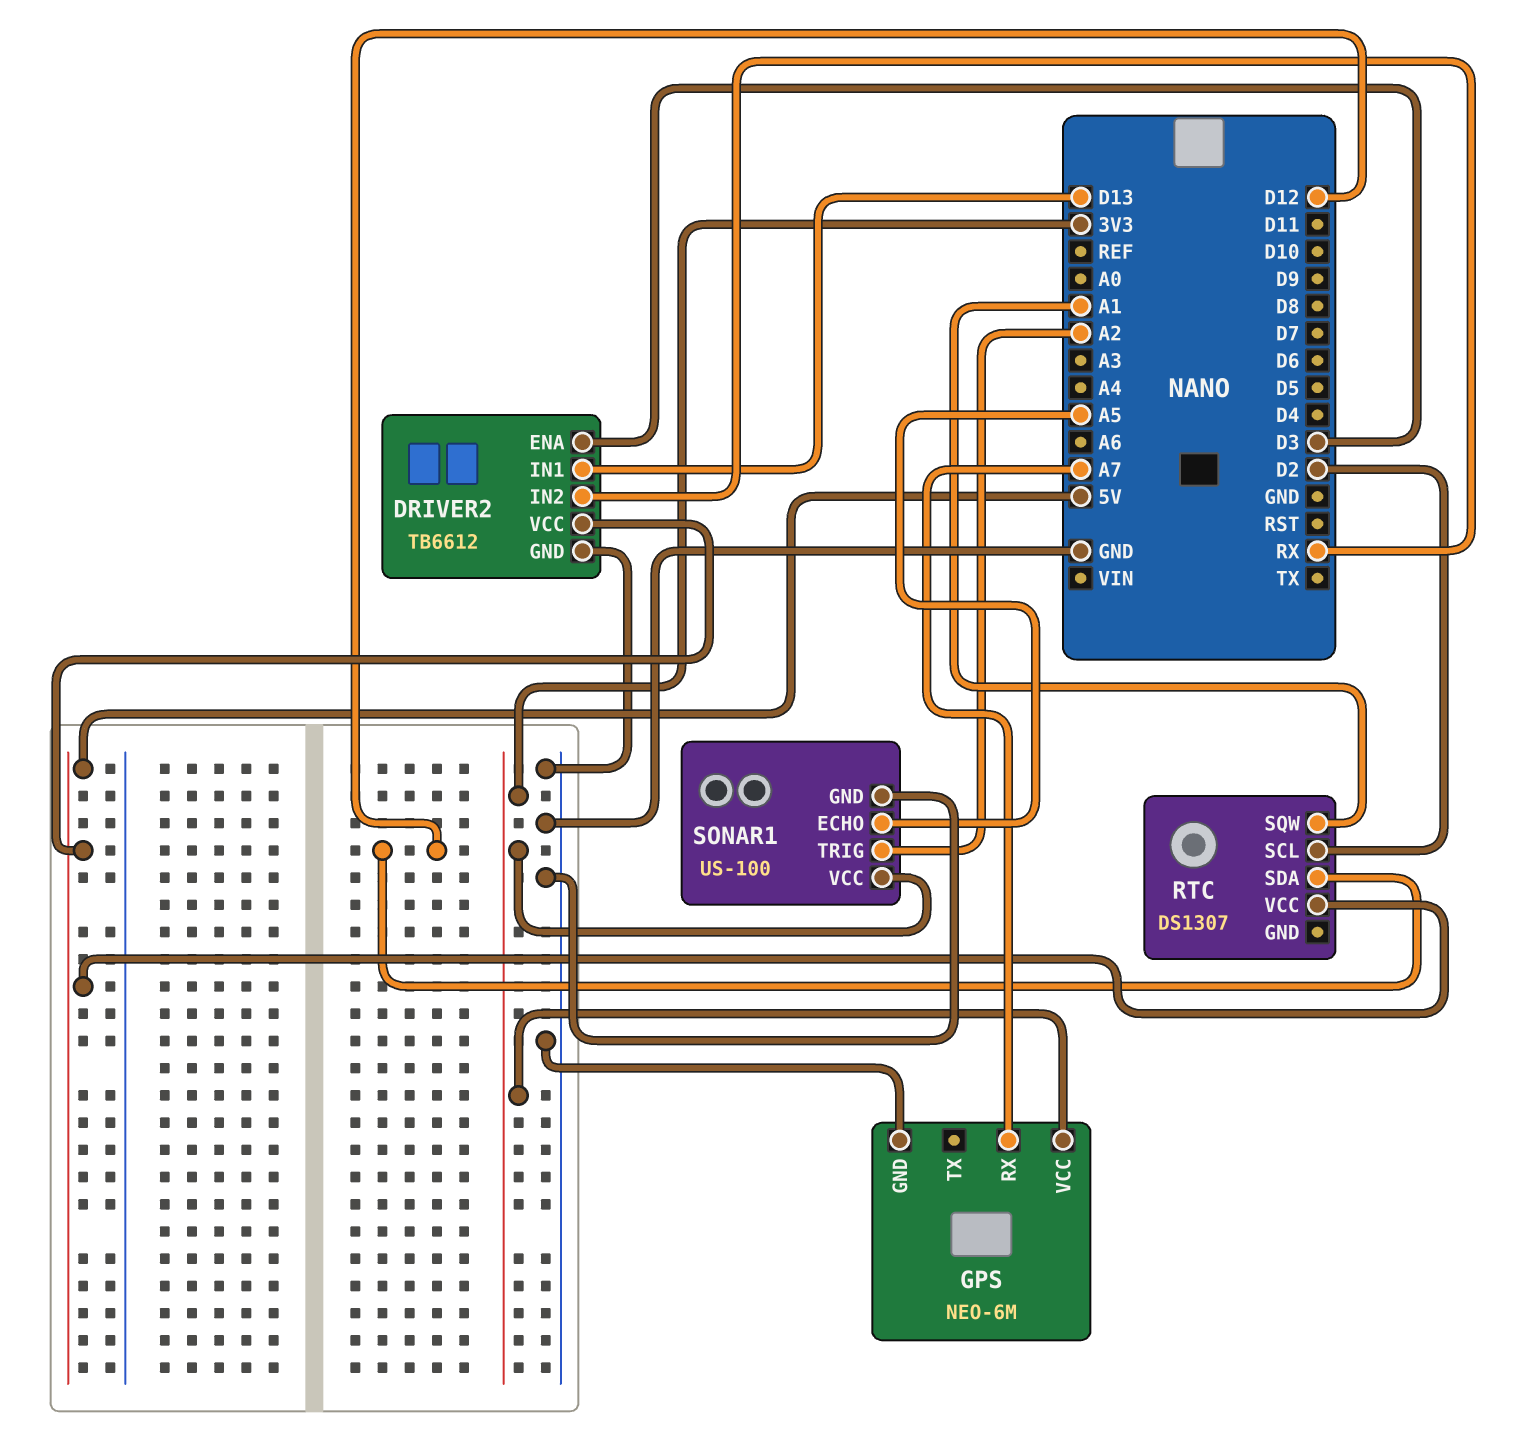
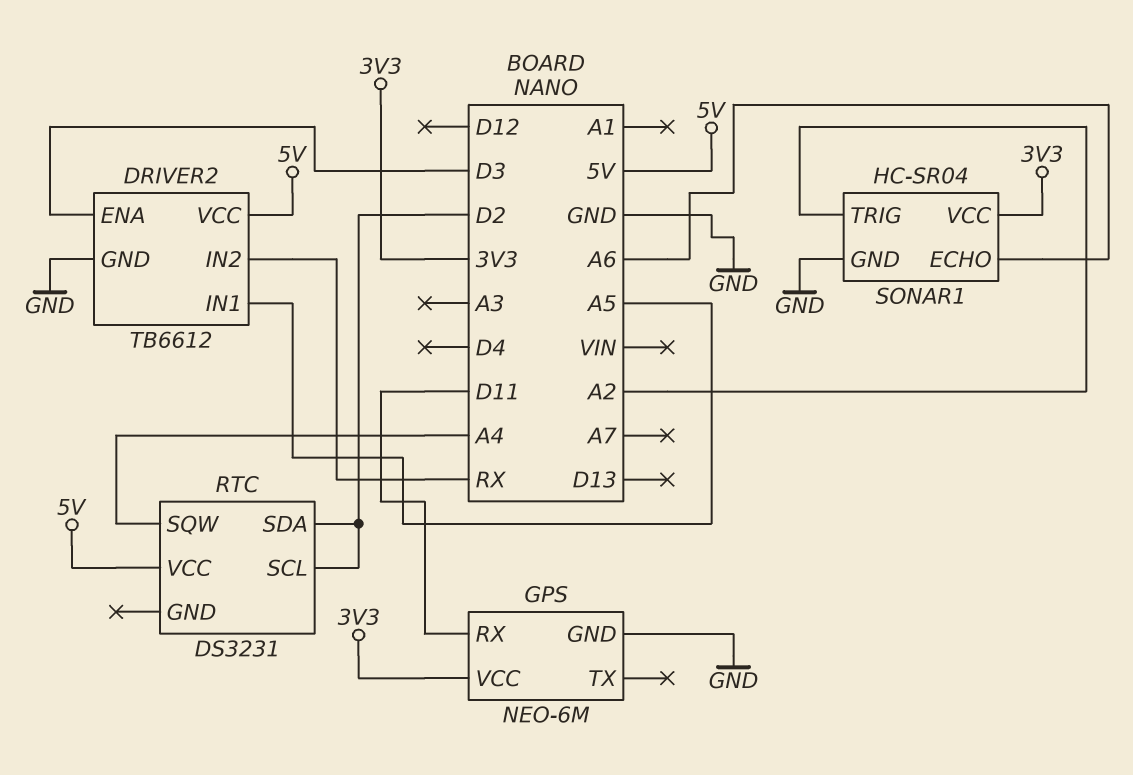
DRIVER2 pin IN1: D13 -> A5
GPS pin RX: A7 -> D11
RTC: DS1307 -> DS3231
RTC pin SDA: D12 -> D2
RTC pin SQW: A1 -> A4
SONAR1: US-100 -> HC-SR04
SONAR1 pin ECHO: A5 -> A6

